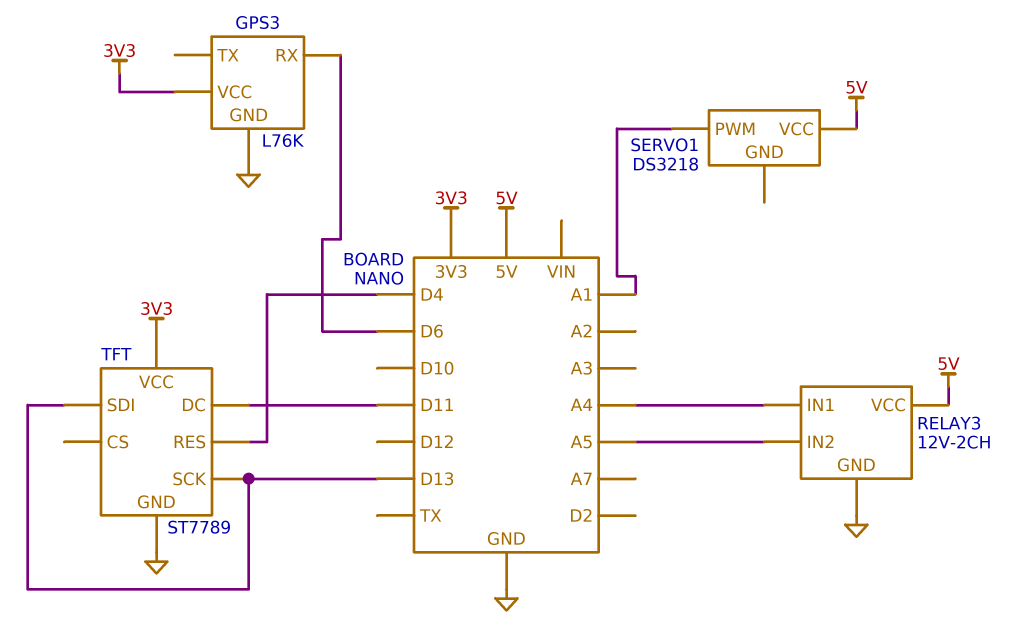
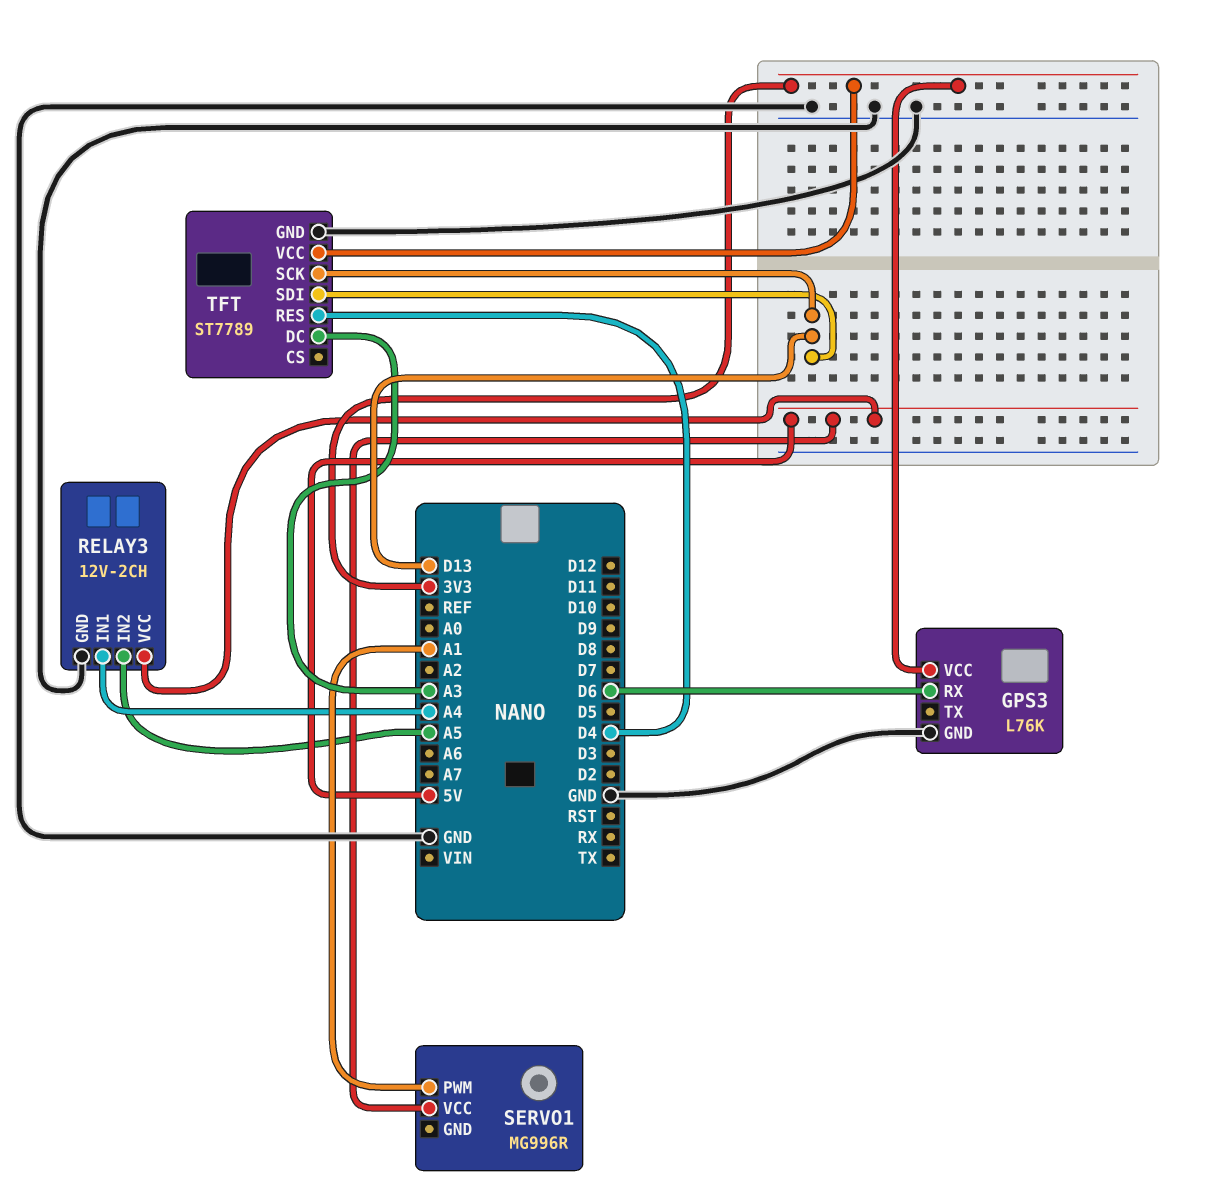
SERVO1: DS3218 -> MG996R
TFT pin DC: D11 -> A3

